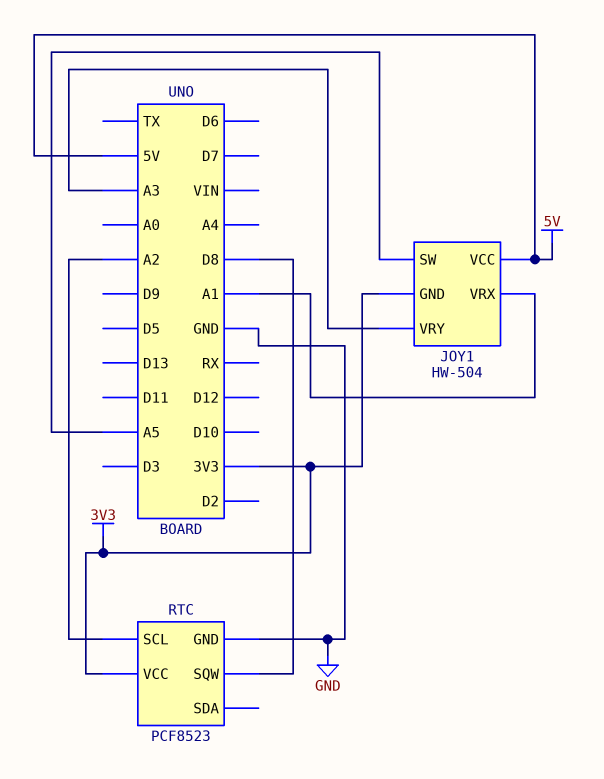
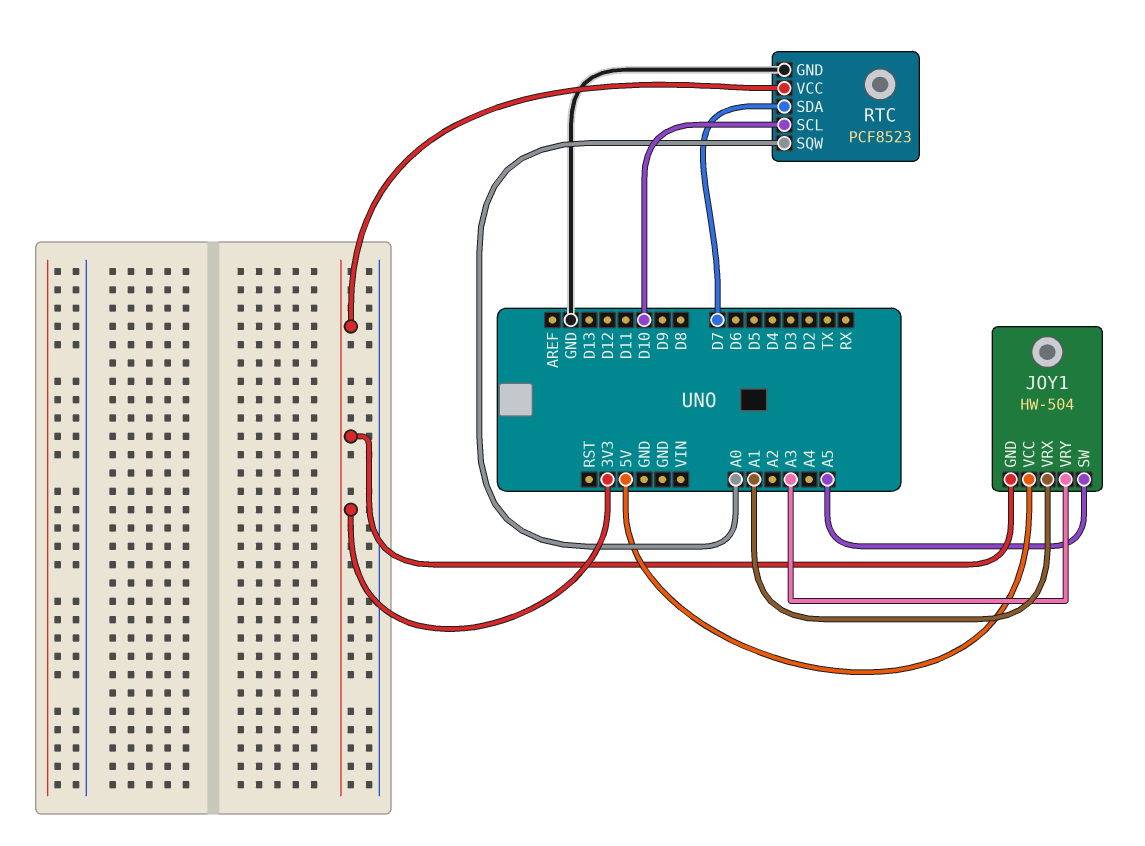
RTC pin SCL: A2 -> D10
RTC pin SDA: none -> D7
RTC pin SQW: D8 -> A0

